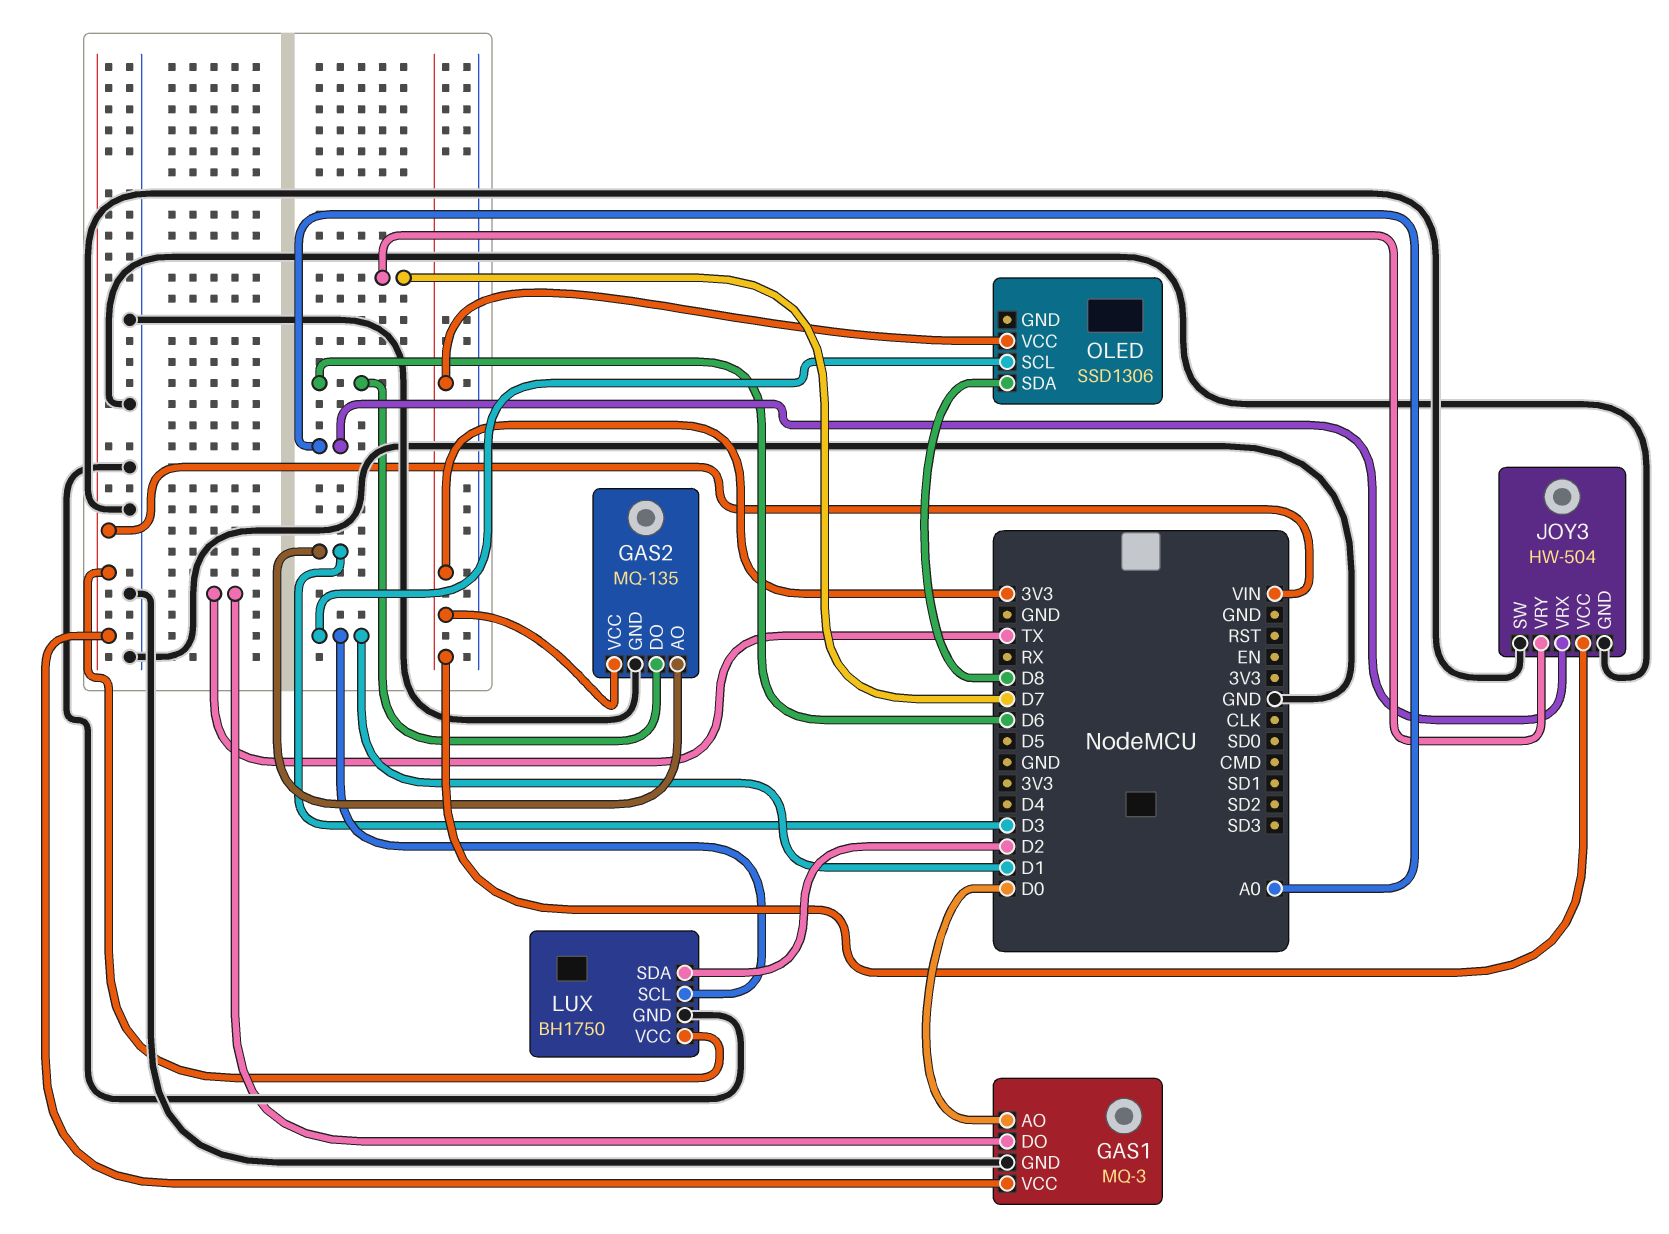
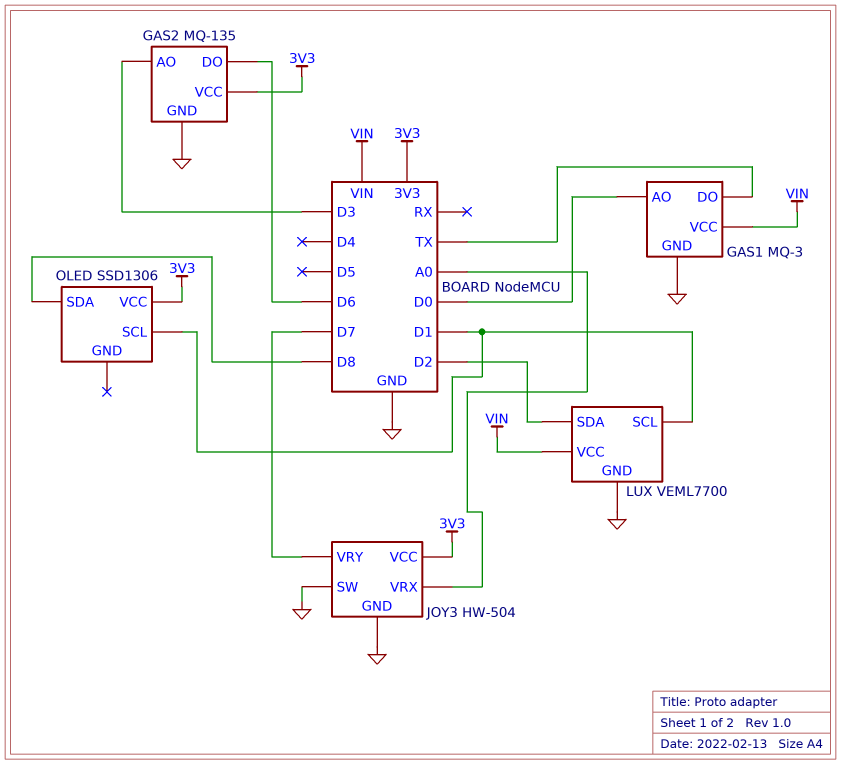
LUX: BH1750 -> VEML7700

